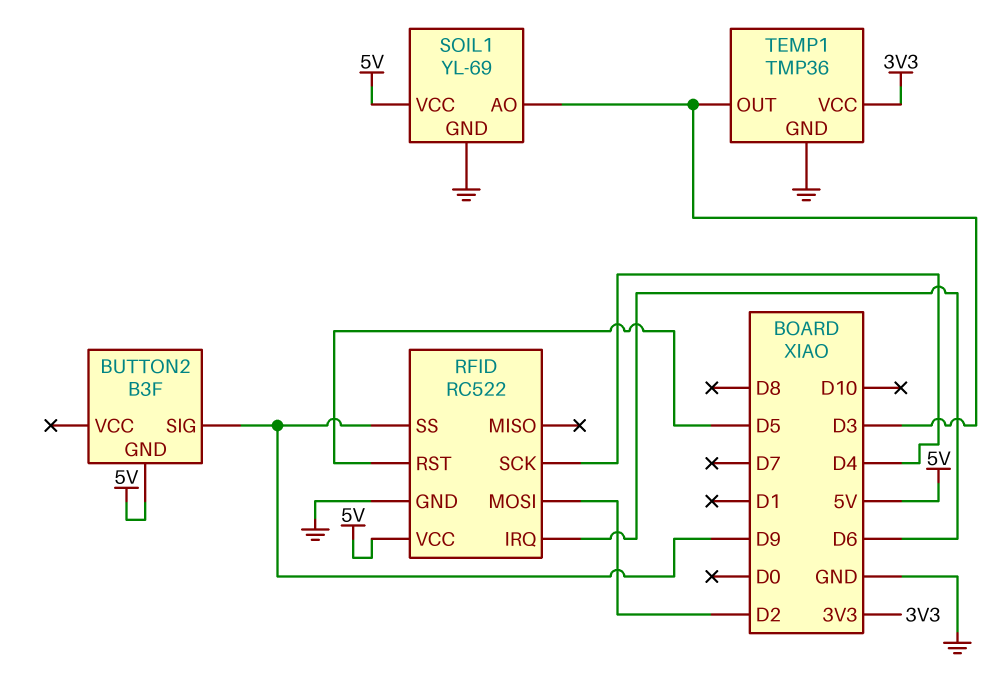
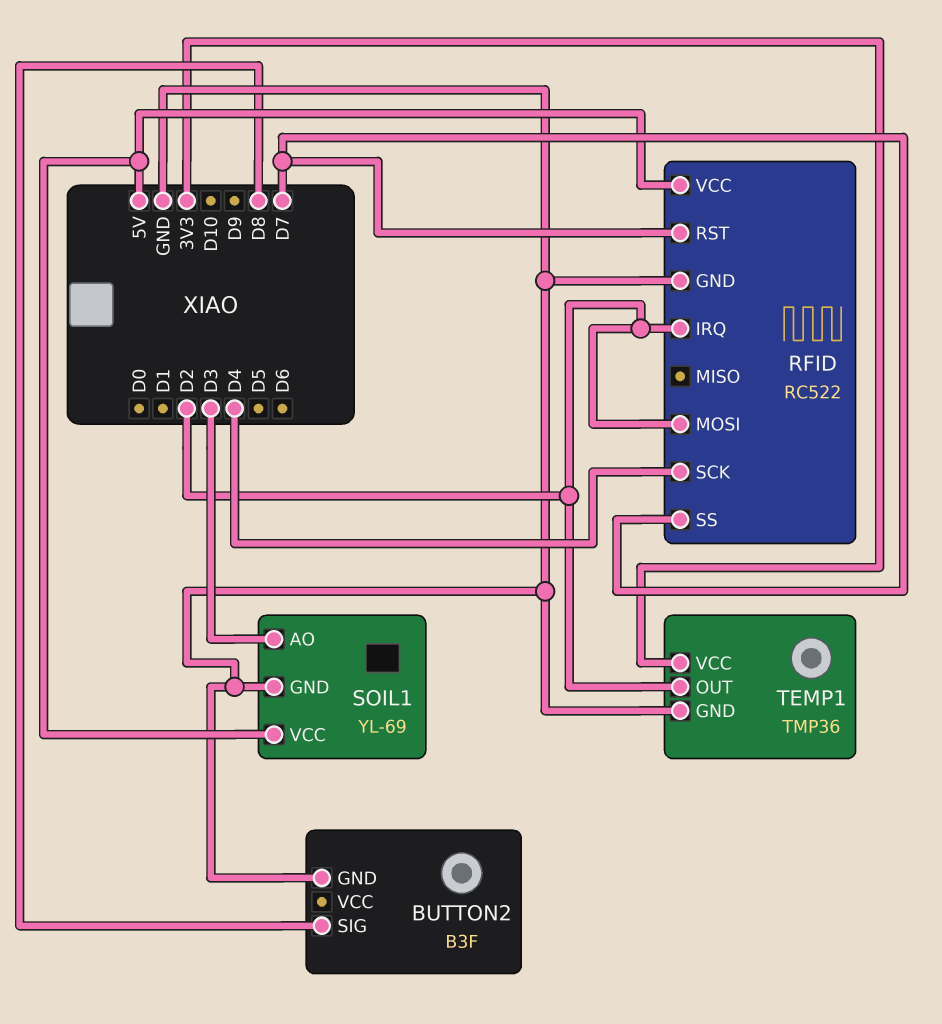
BUTTON2 pin GND: 5V -> GND
BUTTON2 pin SIG: D9 -> D8
RFID pin IRQ: D6 -> D2
RFID pin RST: D5 -> D7
RFID pin SS: D9 -> D7
TEMP1 pin OUT: D3 -> D2

